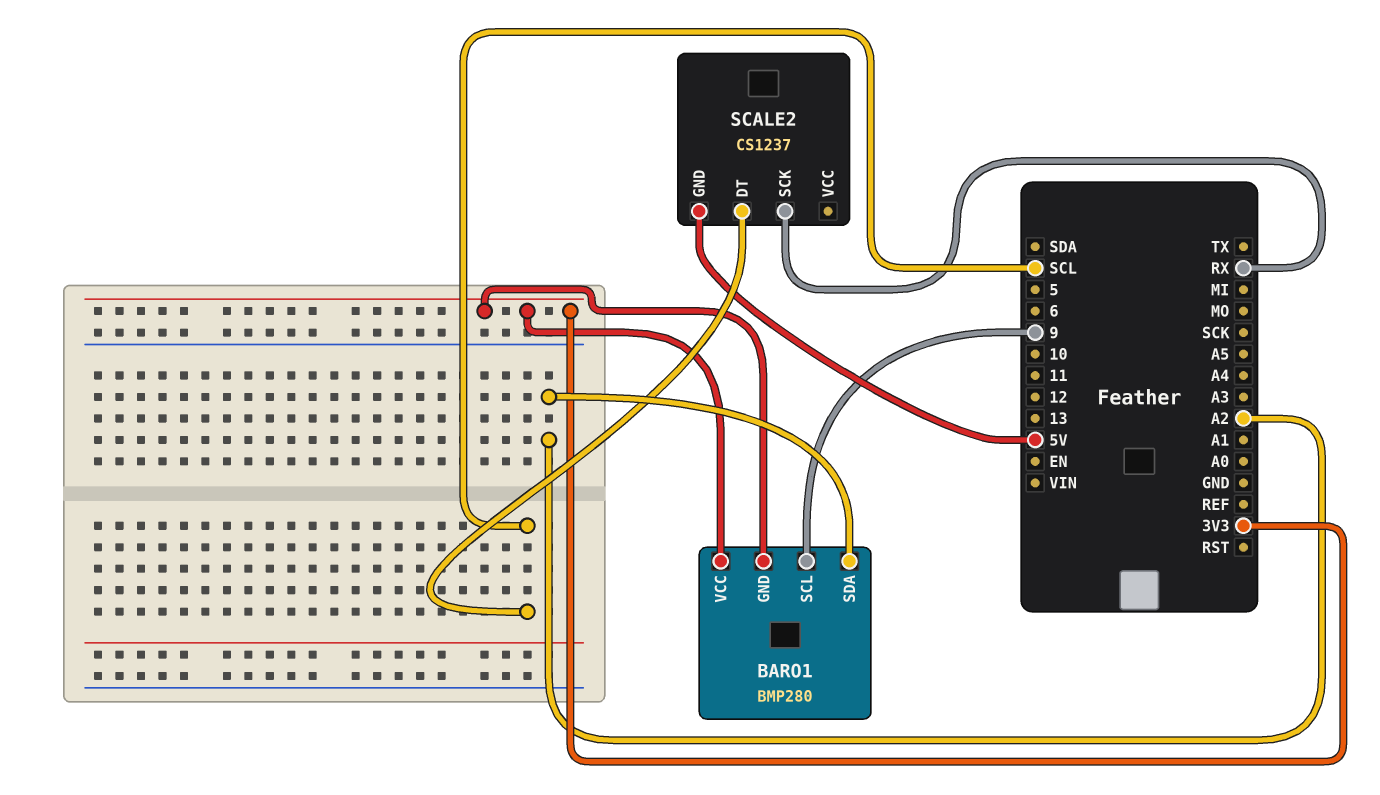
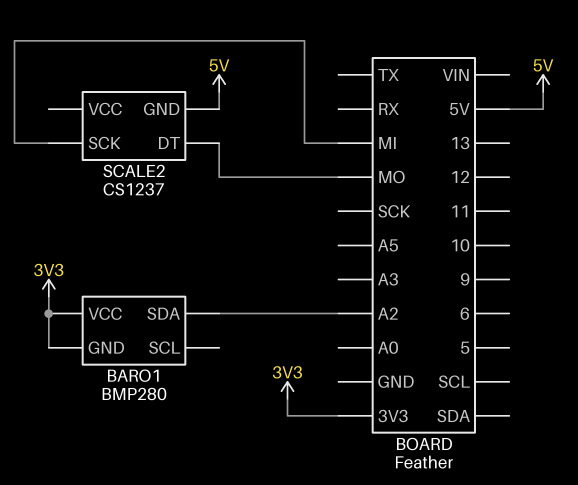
BARO1 pin SCL: 9 -> none
SCALE2 pin DT: SCL -> MO
SCALE2 pin SCK: RX -> MI

